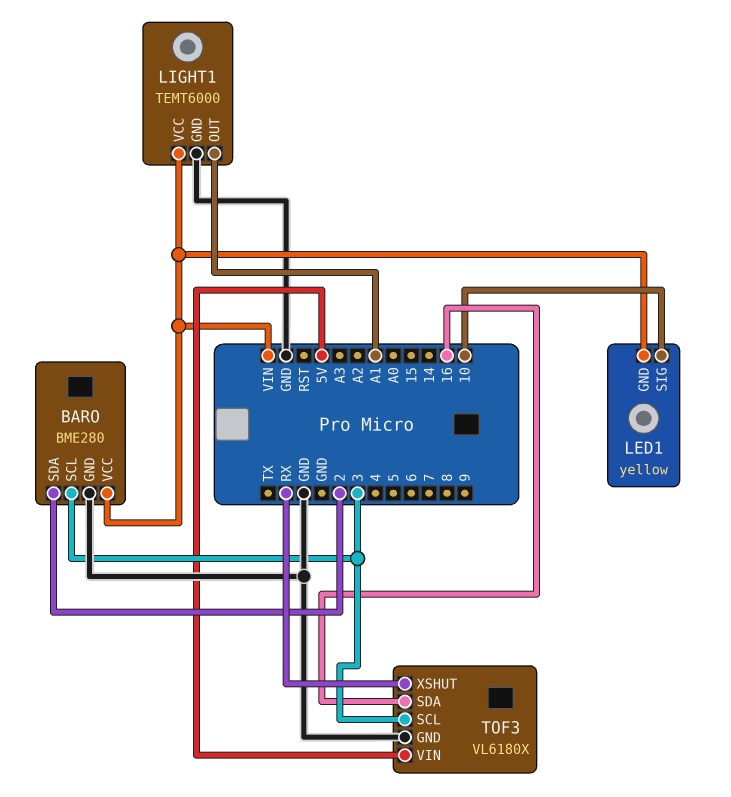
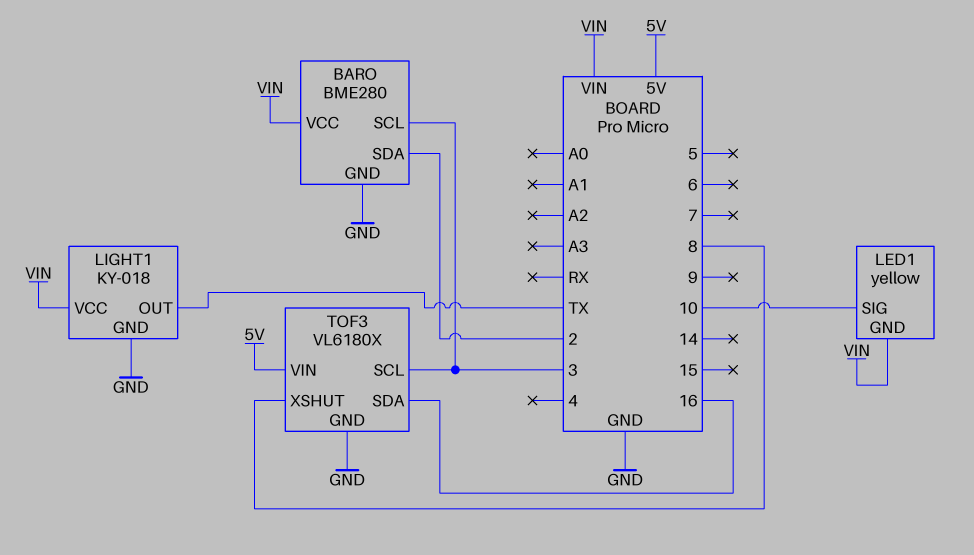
LIGHT1: TEMT6000 -> KY-018
LIGHT1 pin OUT: A1 -> TX
TOF3 pin XSHUT: RX -> 8

